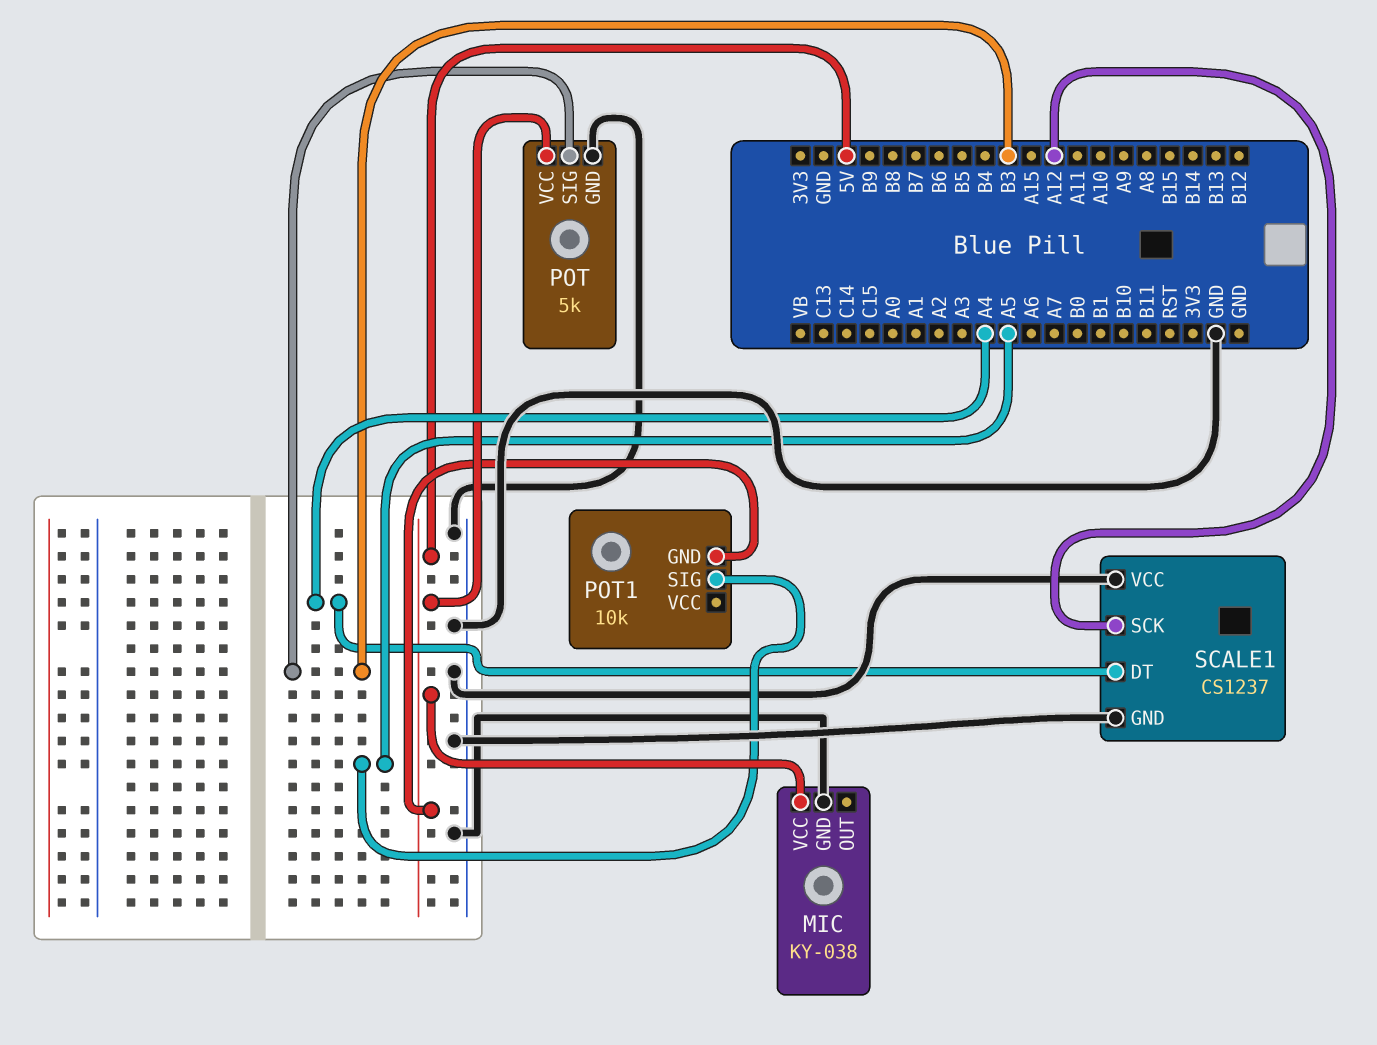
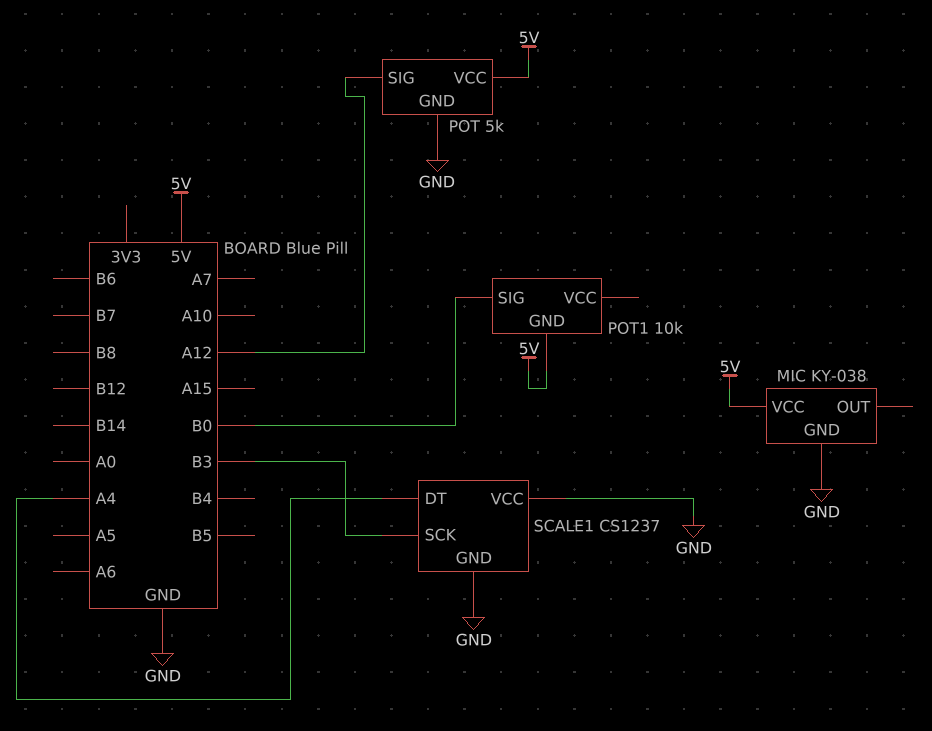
POT pin SIG: B3 -> A12
POT1 pin SIG: A5 -> B0
SCALE1 pin SCK: A12 -> B3

